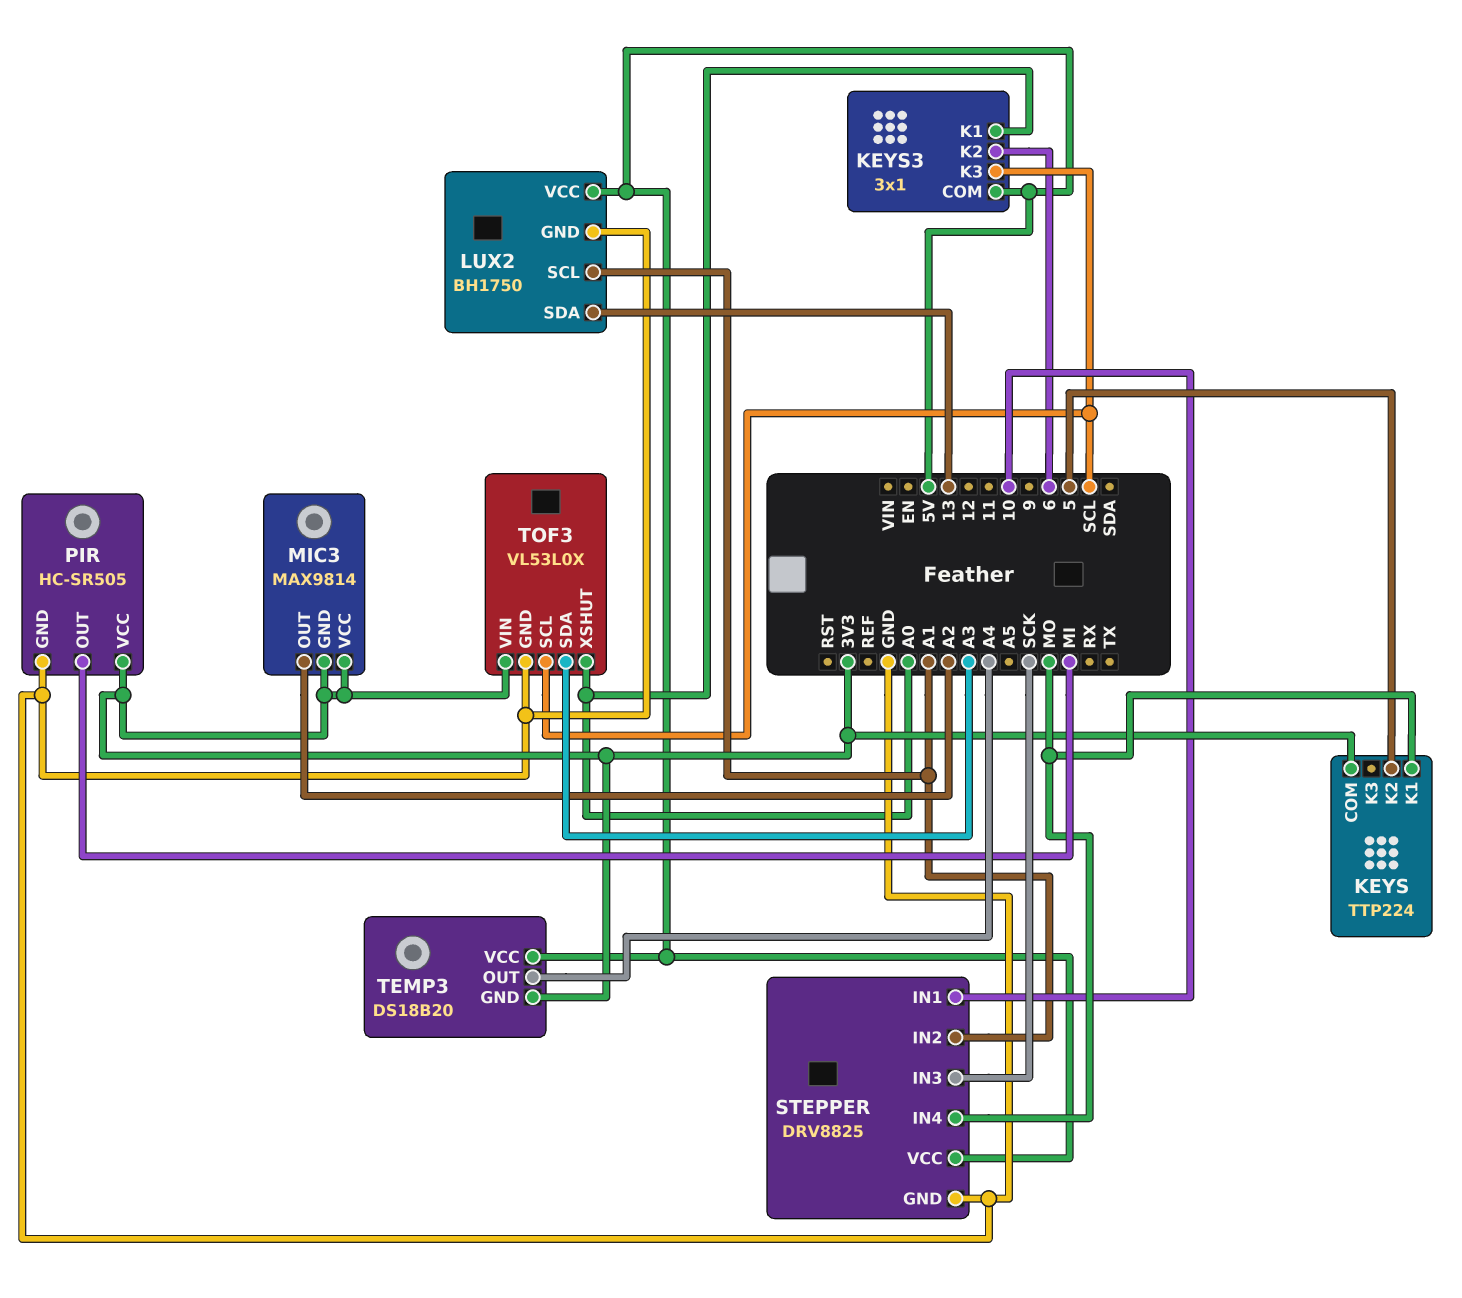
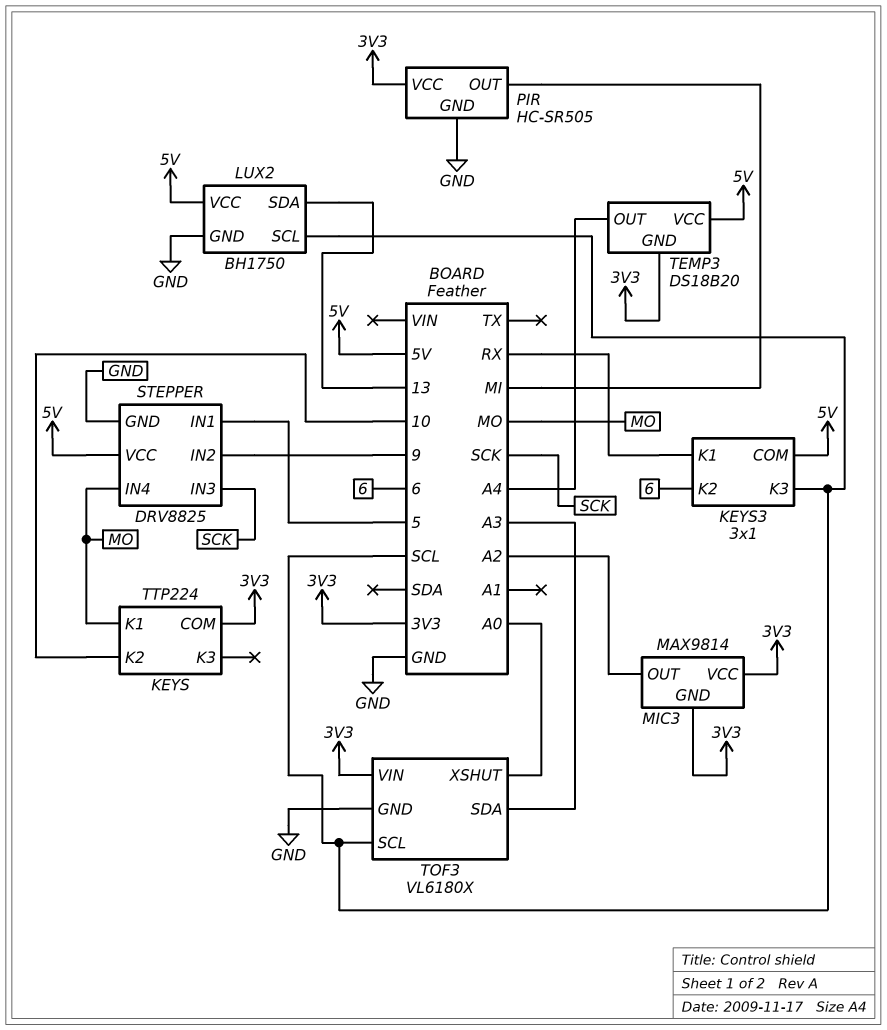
KEYS pin K2: 5 -> 10
KEYS3 pin K1: A0 -> RX
LUX2 pin SCL: A1 -> SCL
STEPPER pin IN1: 10 -> 5
STEPPER pin IN2: A1 -> 9
TOF3: VL53L0X -> VL6180X

